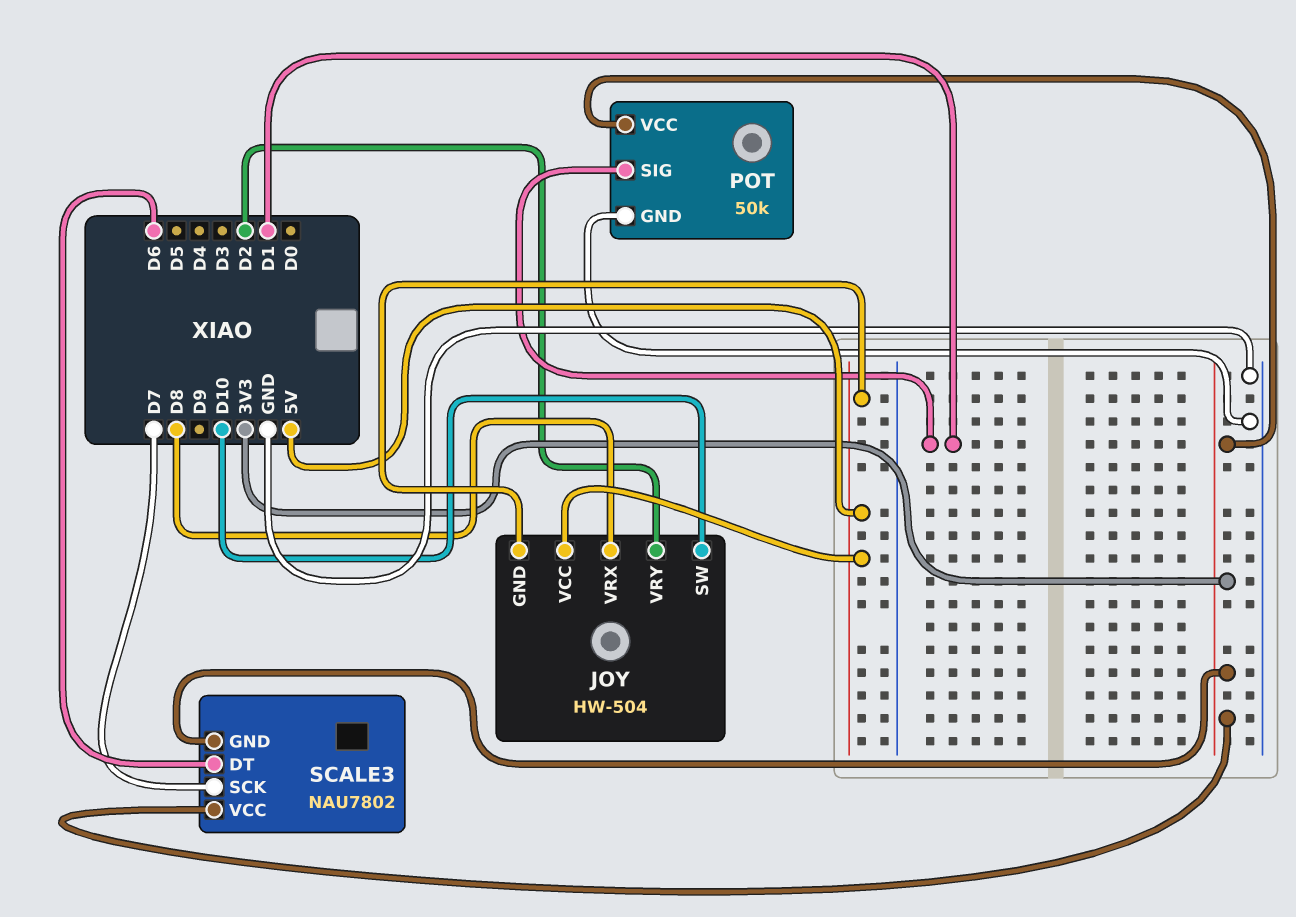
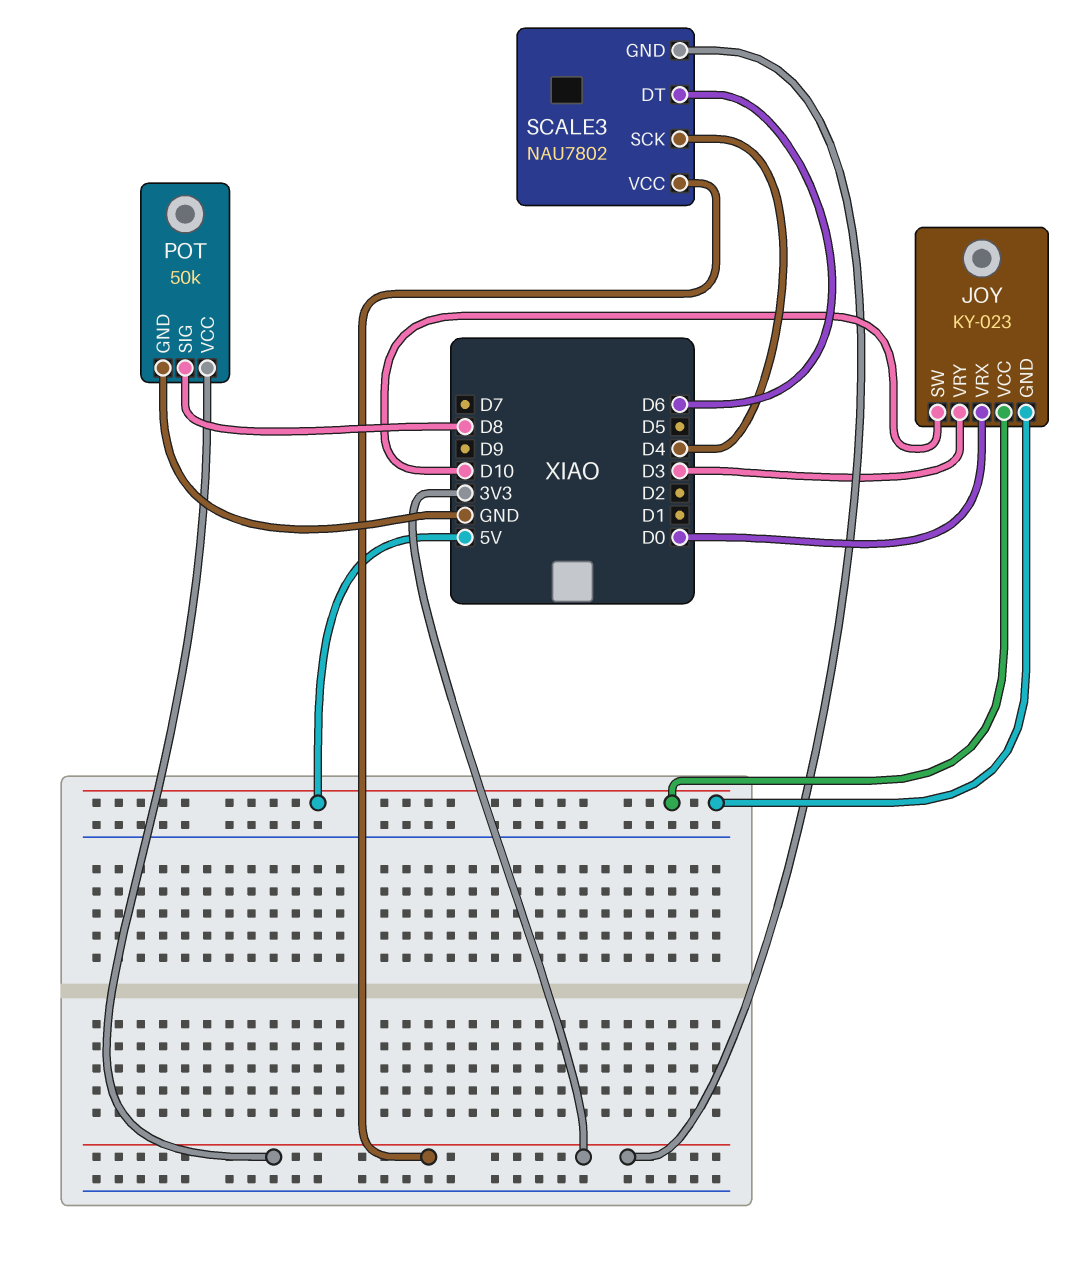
JOY: HW-504 -> KY-023
JOY pin VRX: D8 -> D0
JOY pin VRY: D2 -> D3
POT pin SIG: D1 -> D8
SCALE3 pin SCK: D7 -> D4

